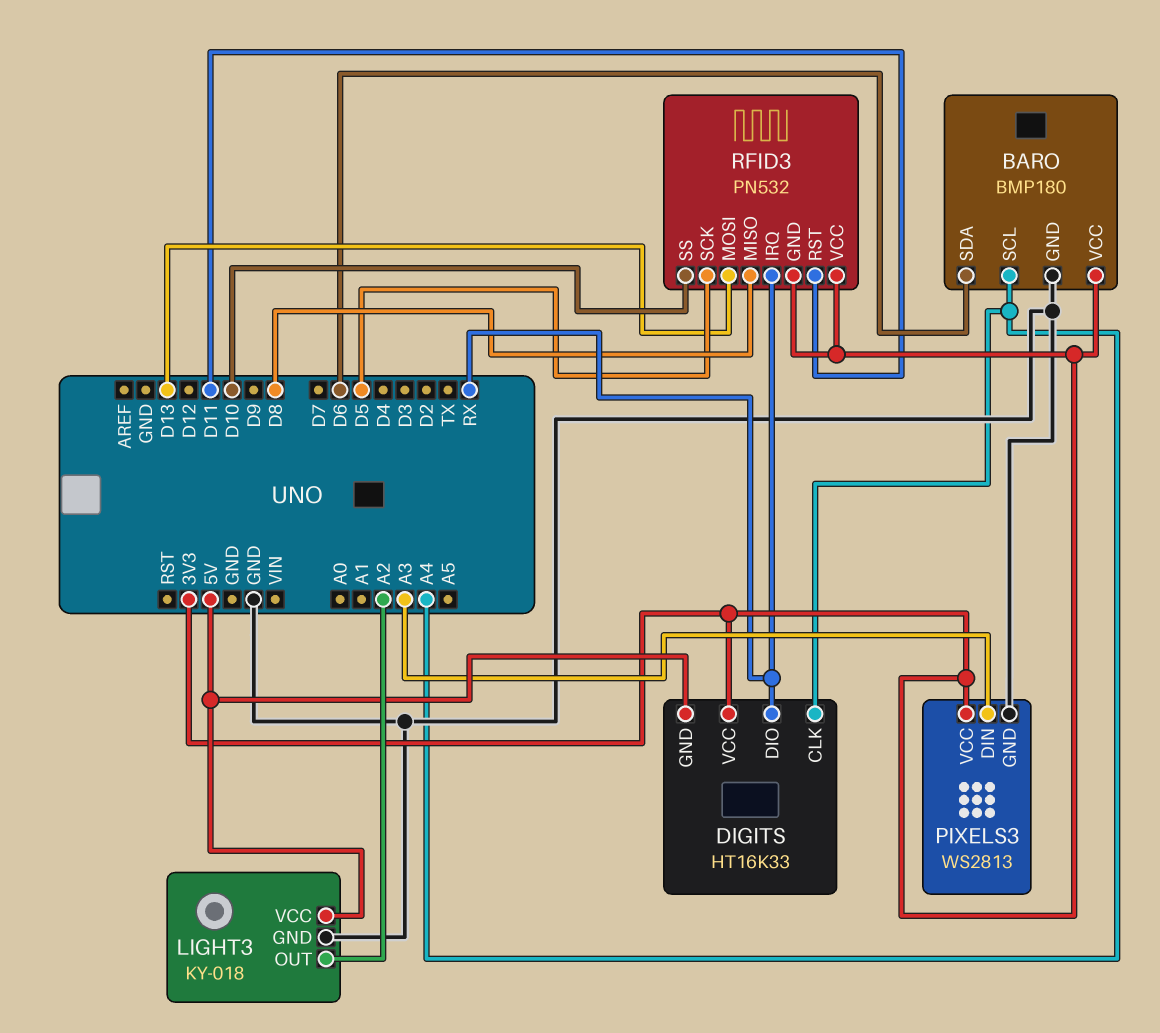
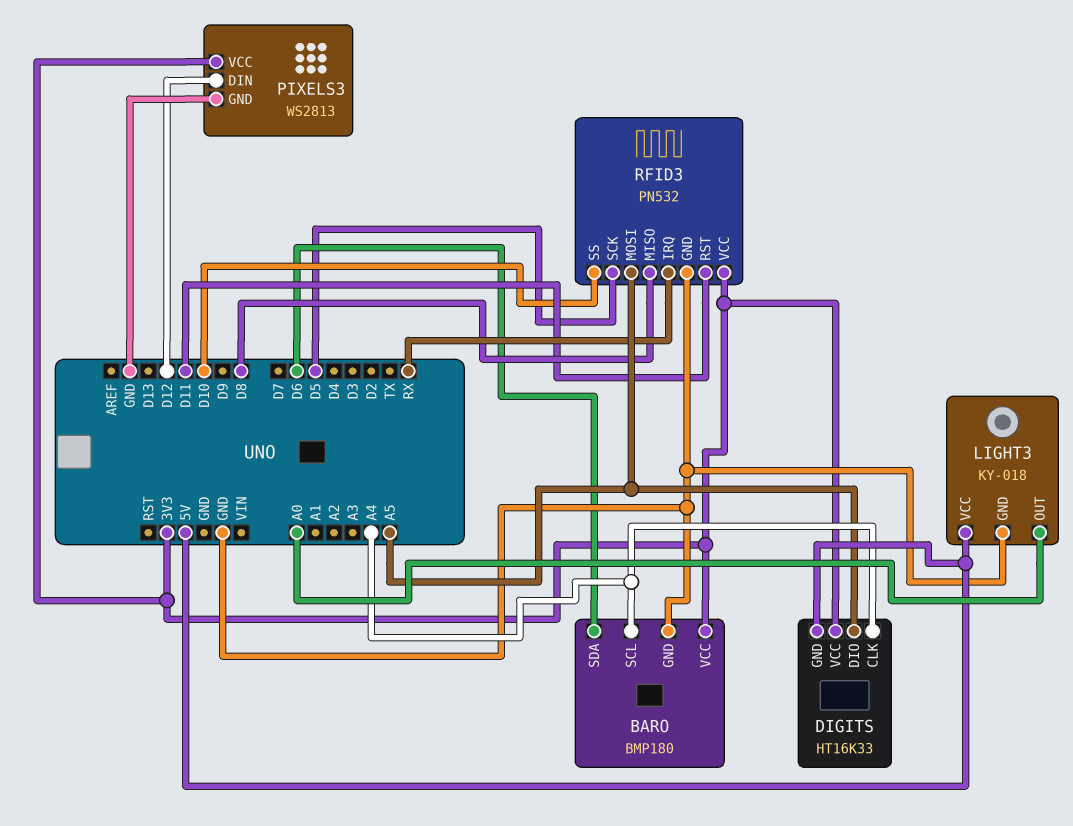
DIGITS pin DIO: RX -> A5
LIGHT3 pin OUT: A2 -> A0
PIXELS3 pin DIN: A3 -> D12
RFID3 pin GND: 3V3 -> GND
RFID3 pin MOSI: D13 -> A5

